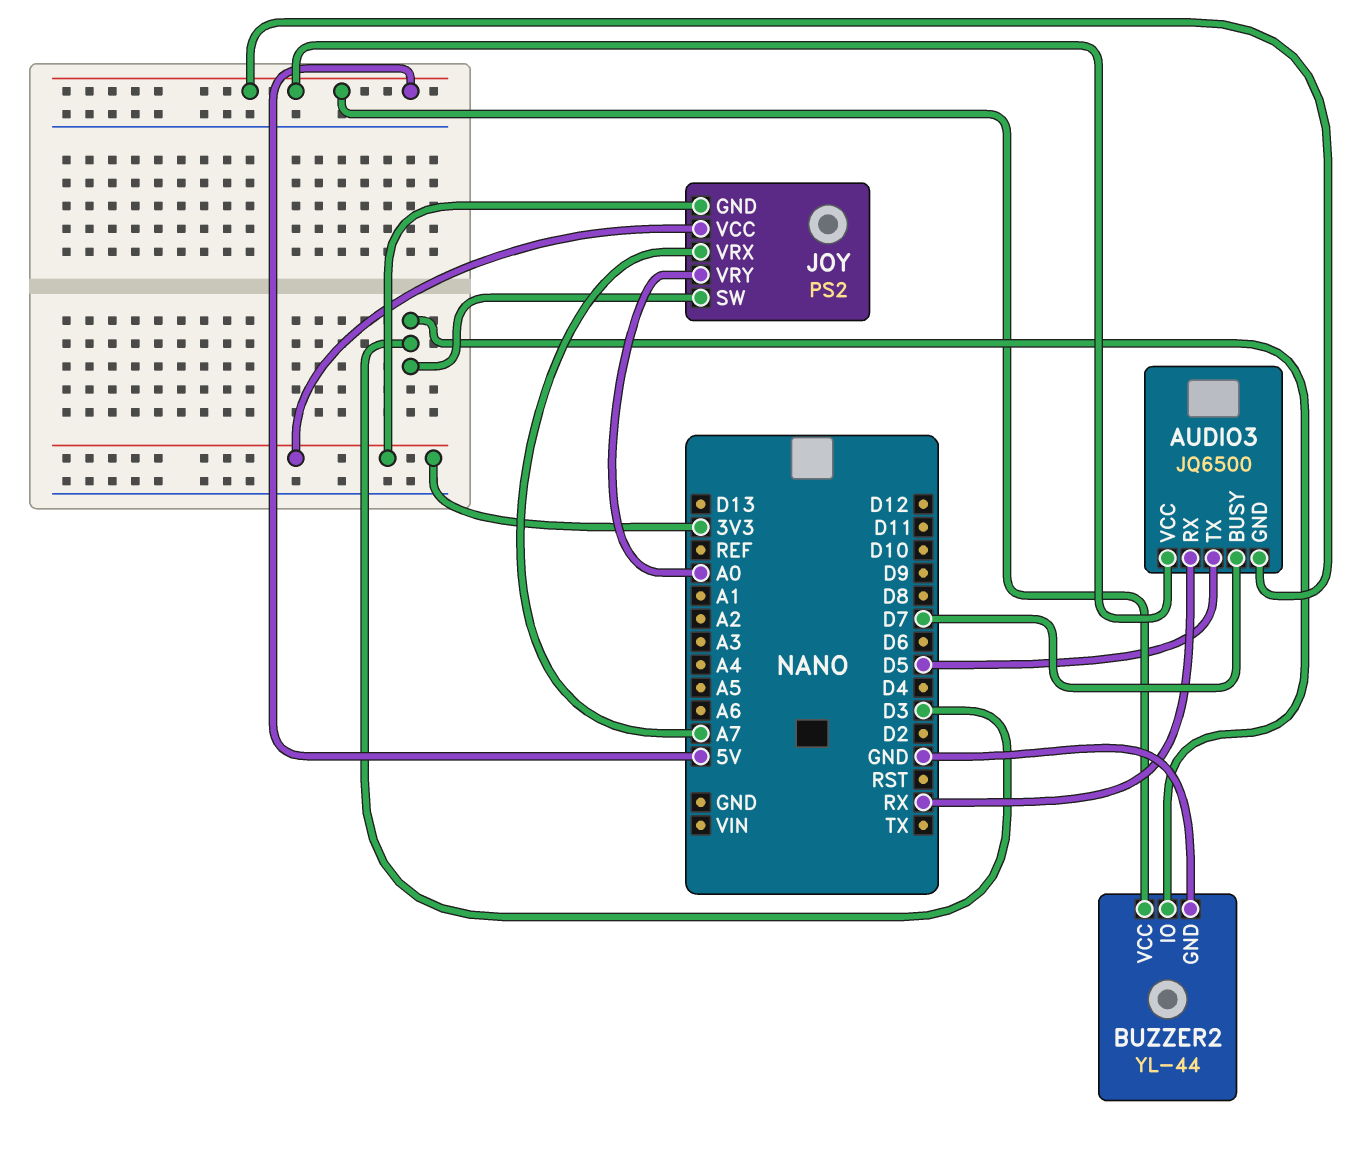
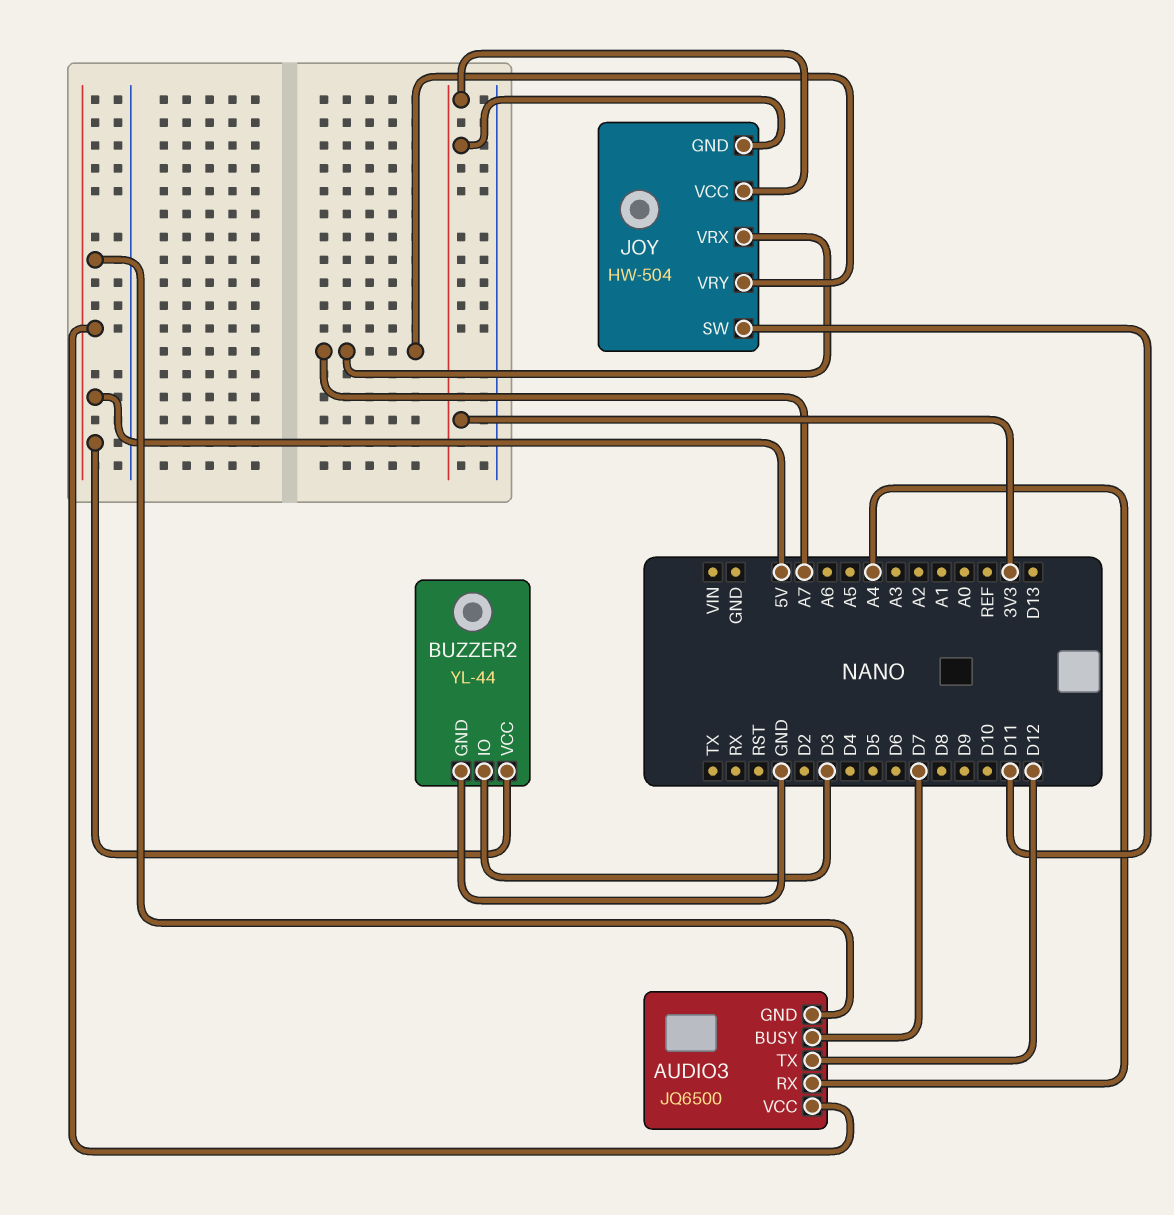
AUDIO3 pin RX: RX -> A4
AUDIO3 pin TX: D5 -> D12
JOY: PS2 -> HW-504
JOY pin SW: D3 -> D11
JOY pin VRY: A0 -> A7

